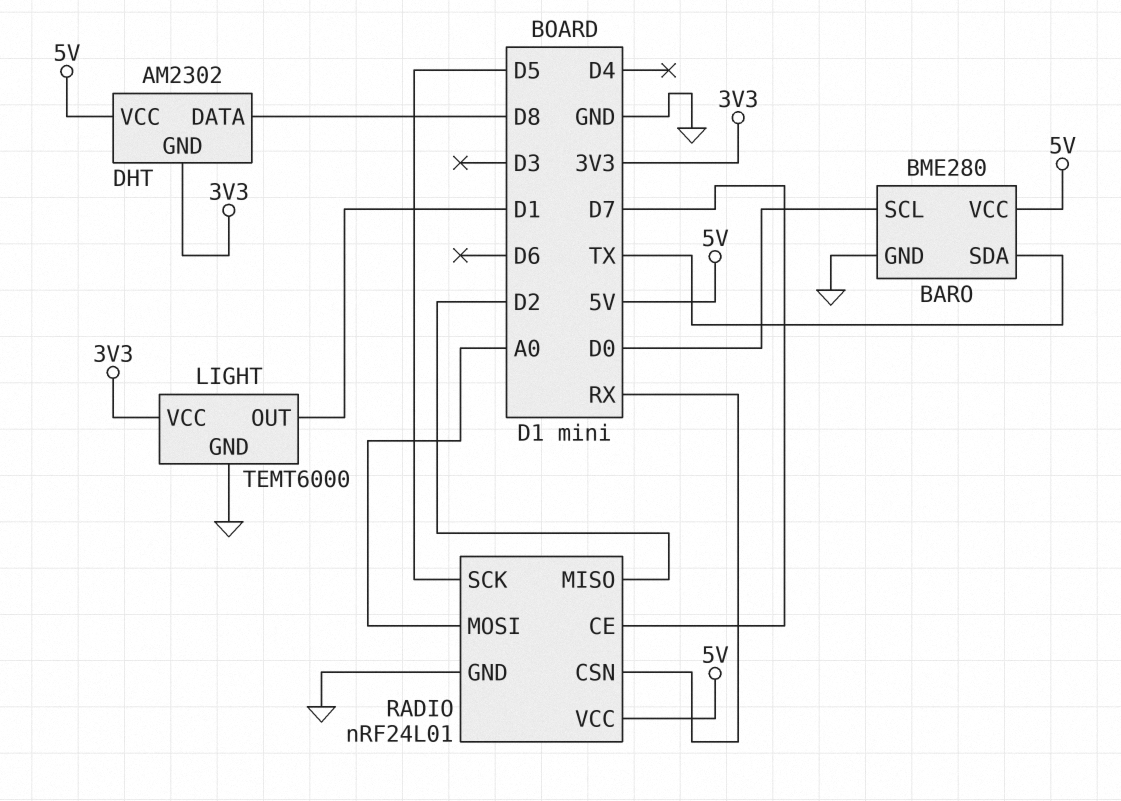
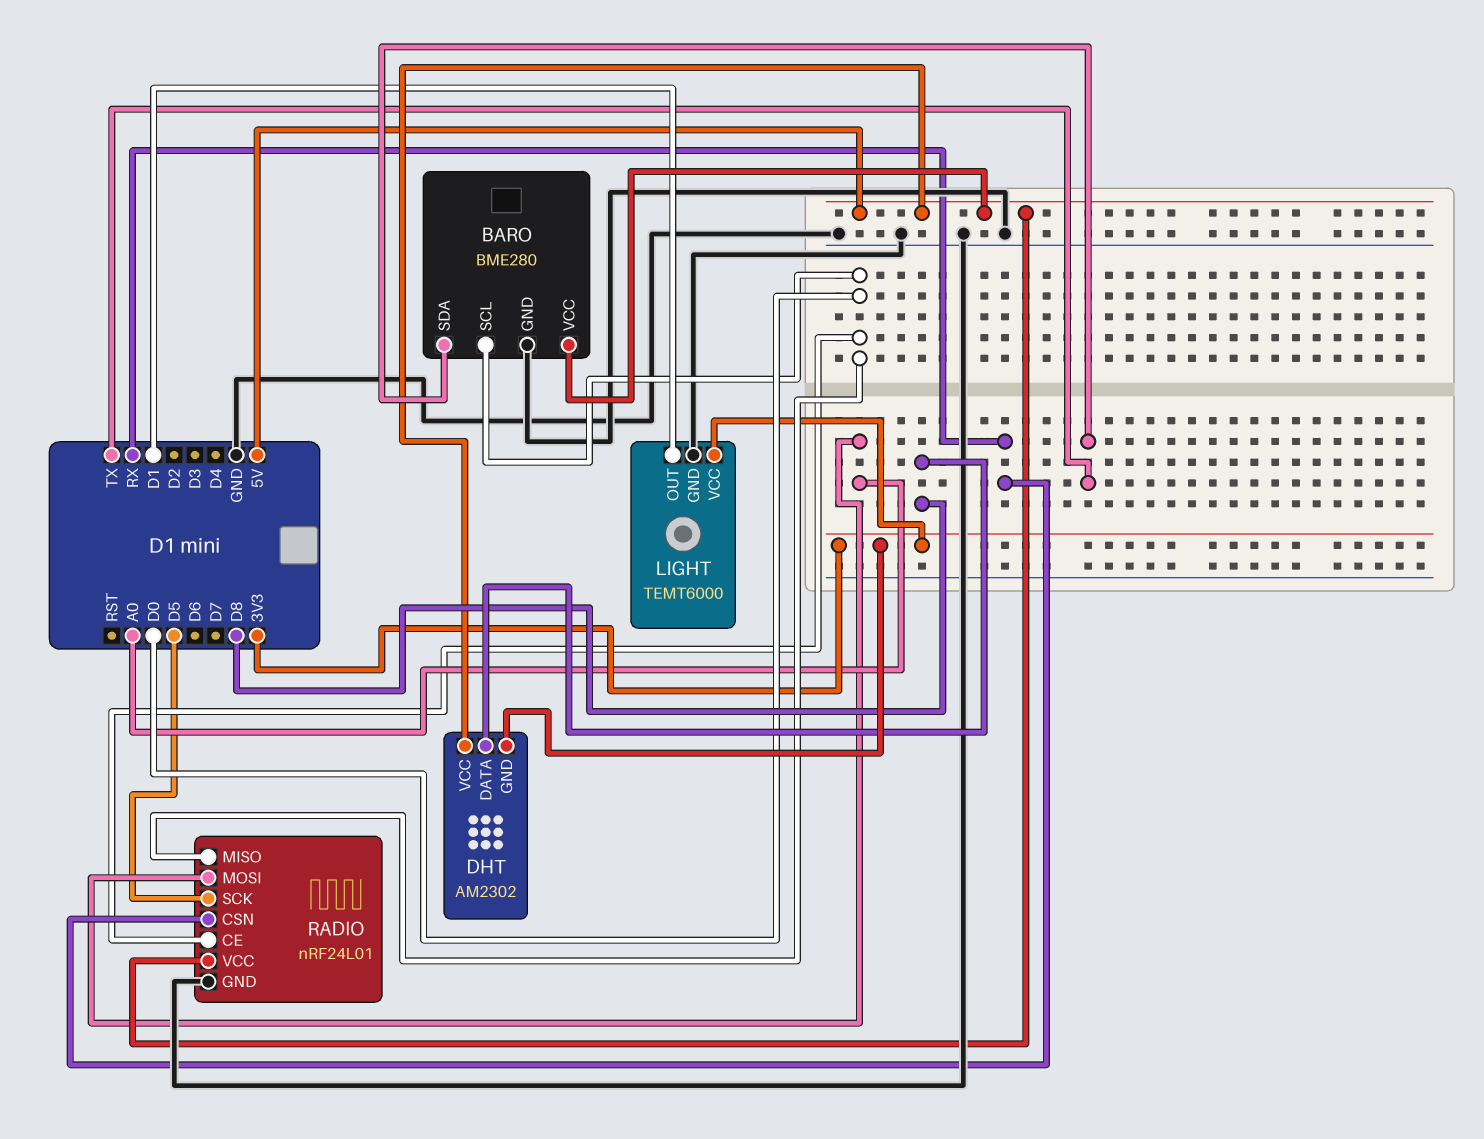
RADIO pin CE: D7 -> D0
RADIO pin MISO: D2 -> D0

